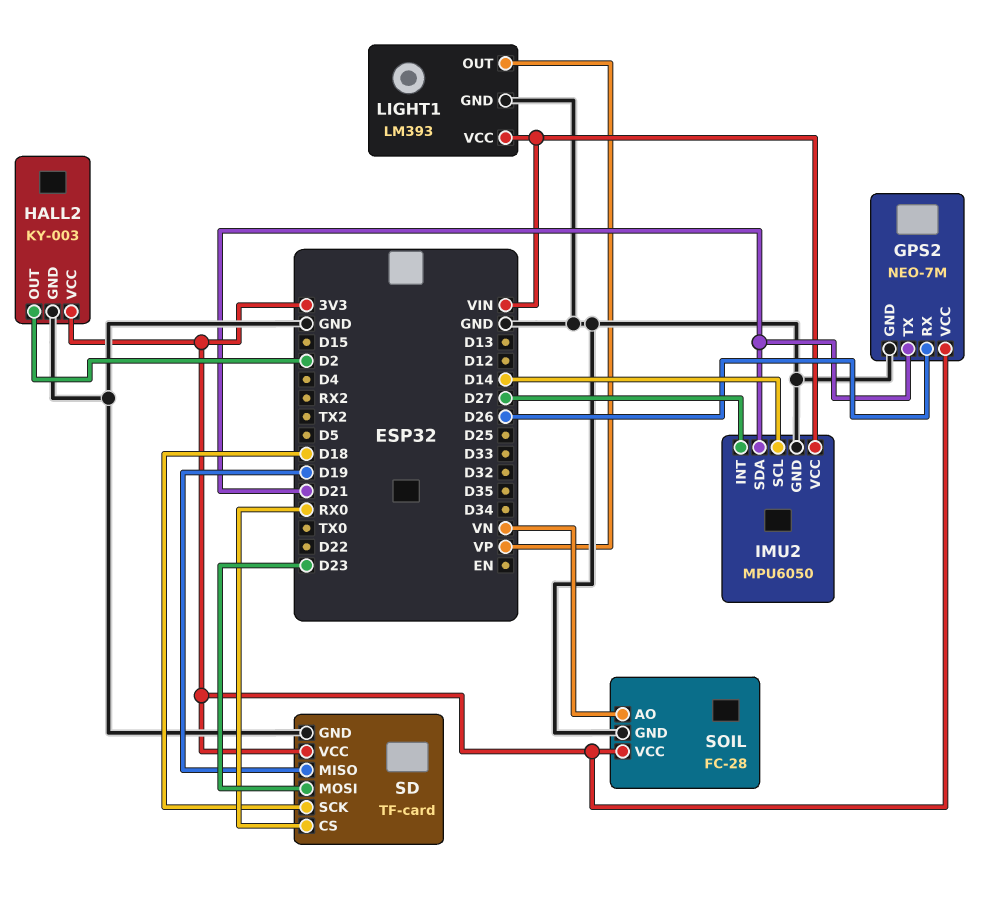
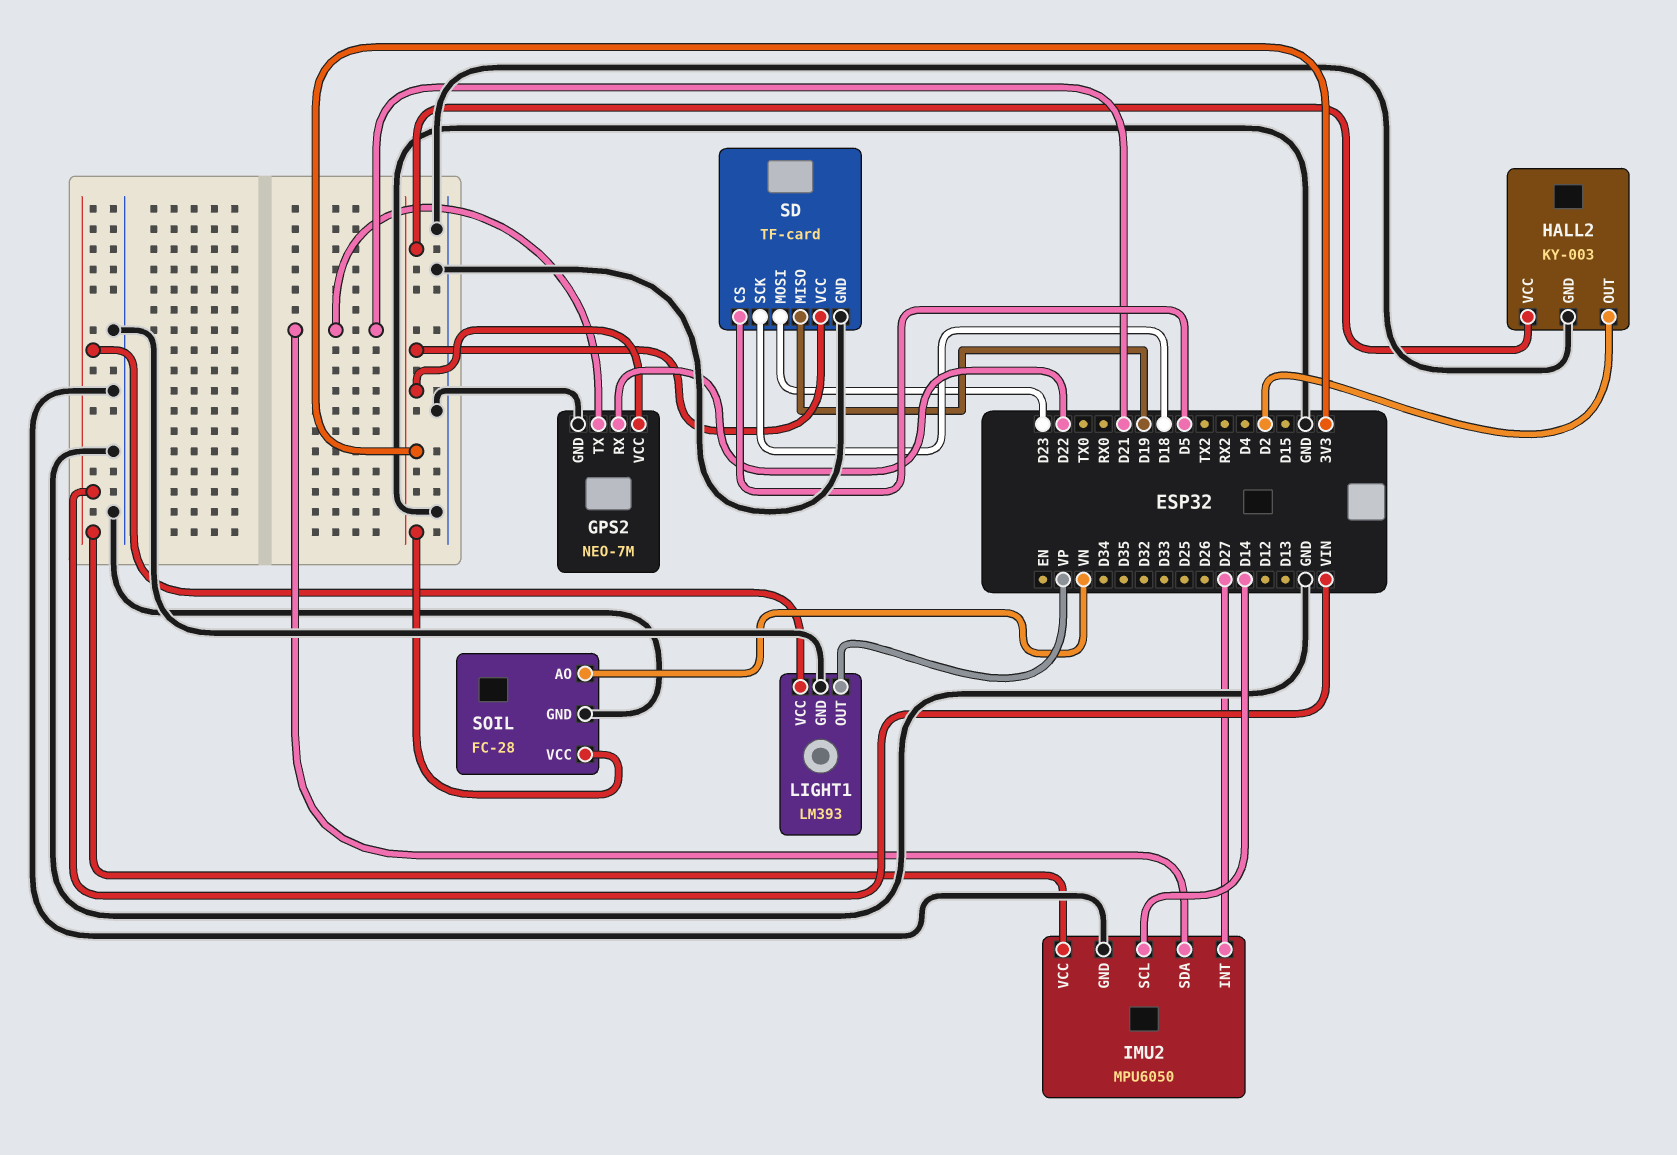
GPS2 pin RX: D26 -> D22
SD pin CS: RX0 -> D5

